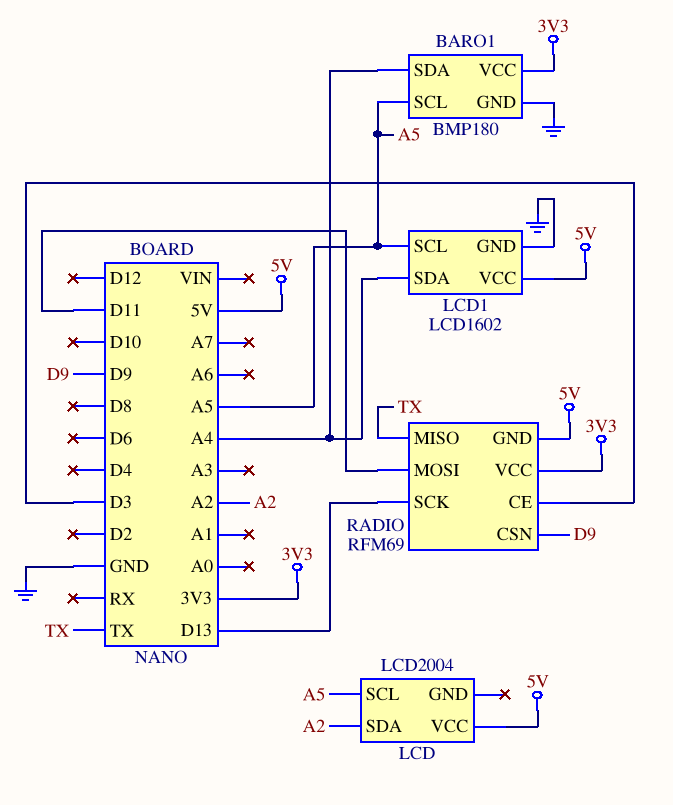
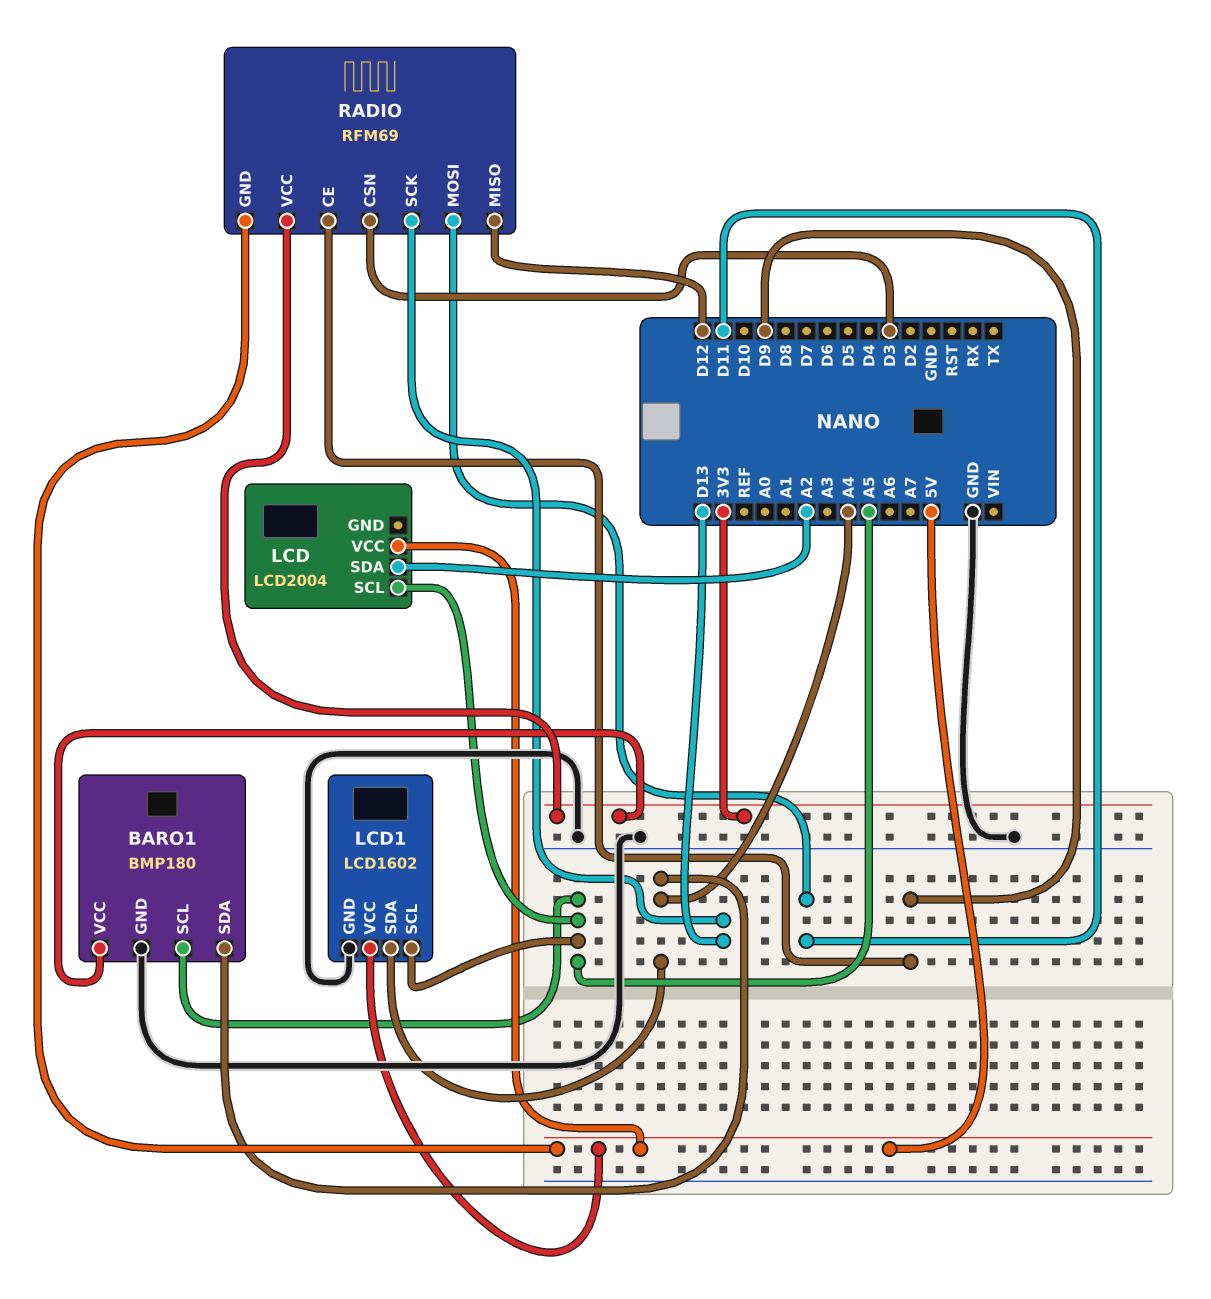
RADIO pin CE: D3 -> D9
RADIO pin CSN: D9 -> D3
RADIO pin MISO: TX -> D12

